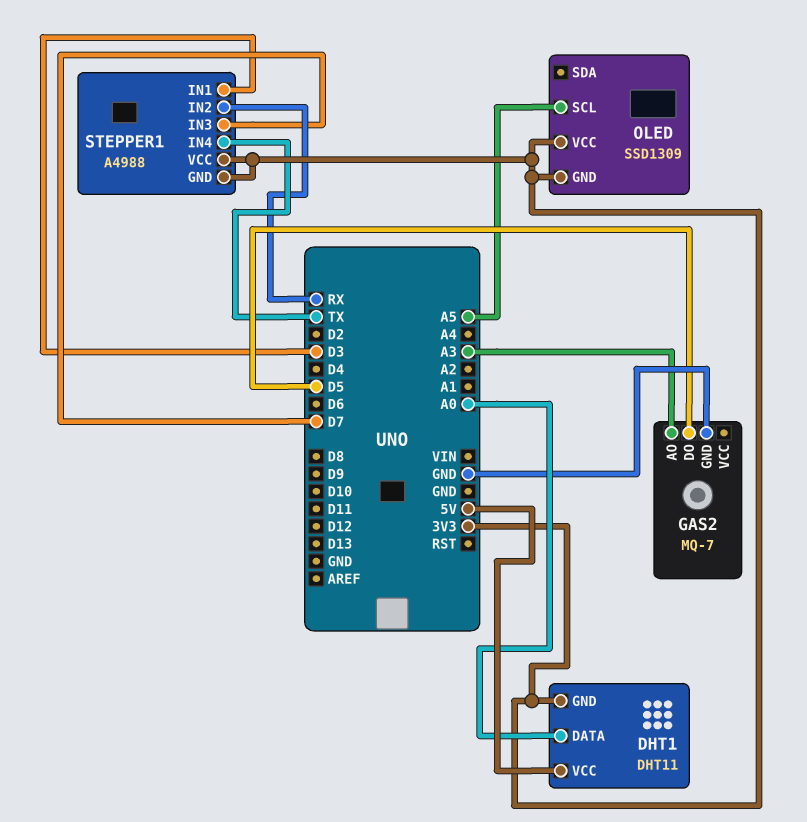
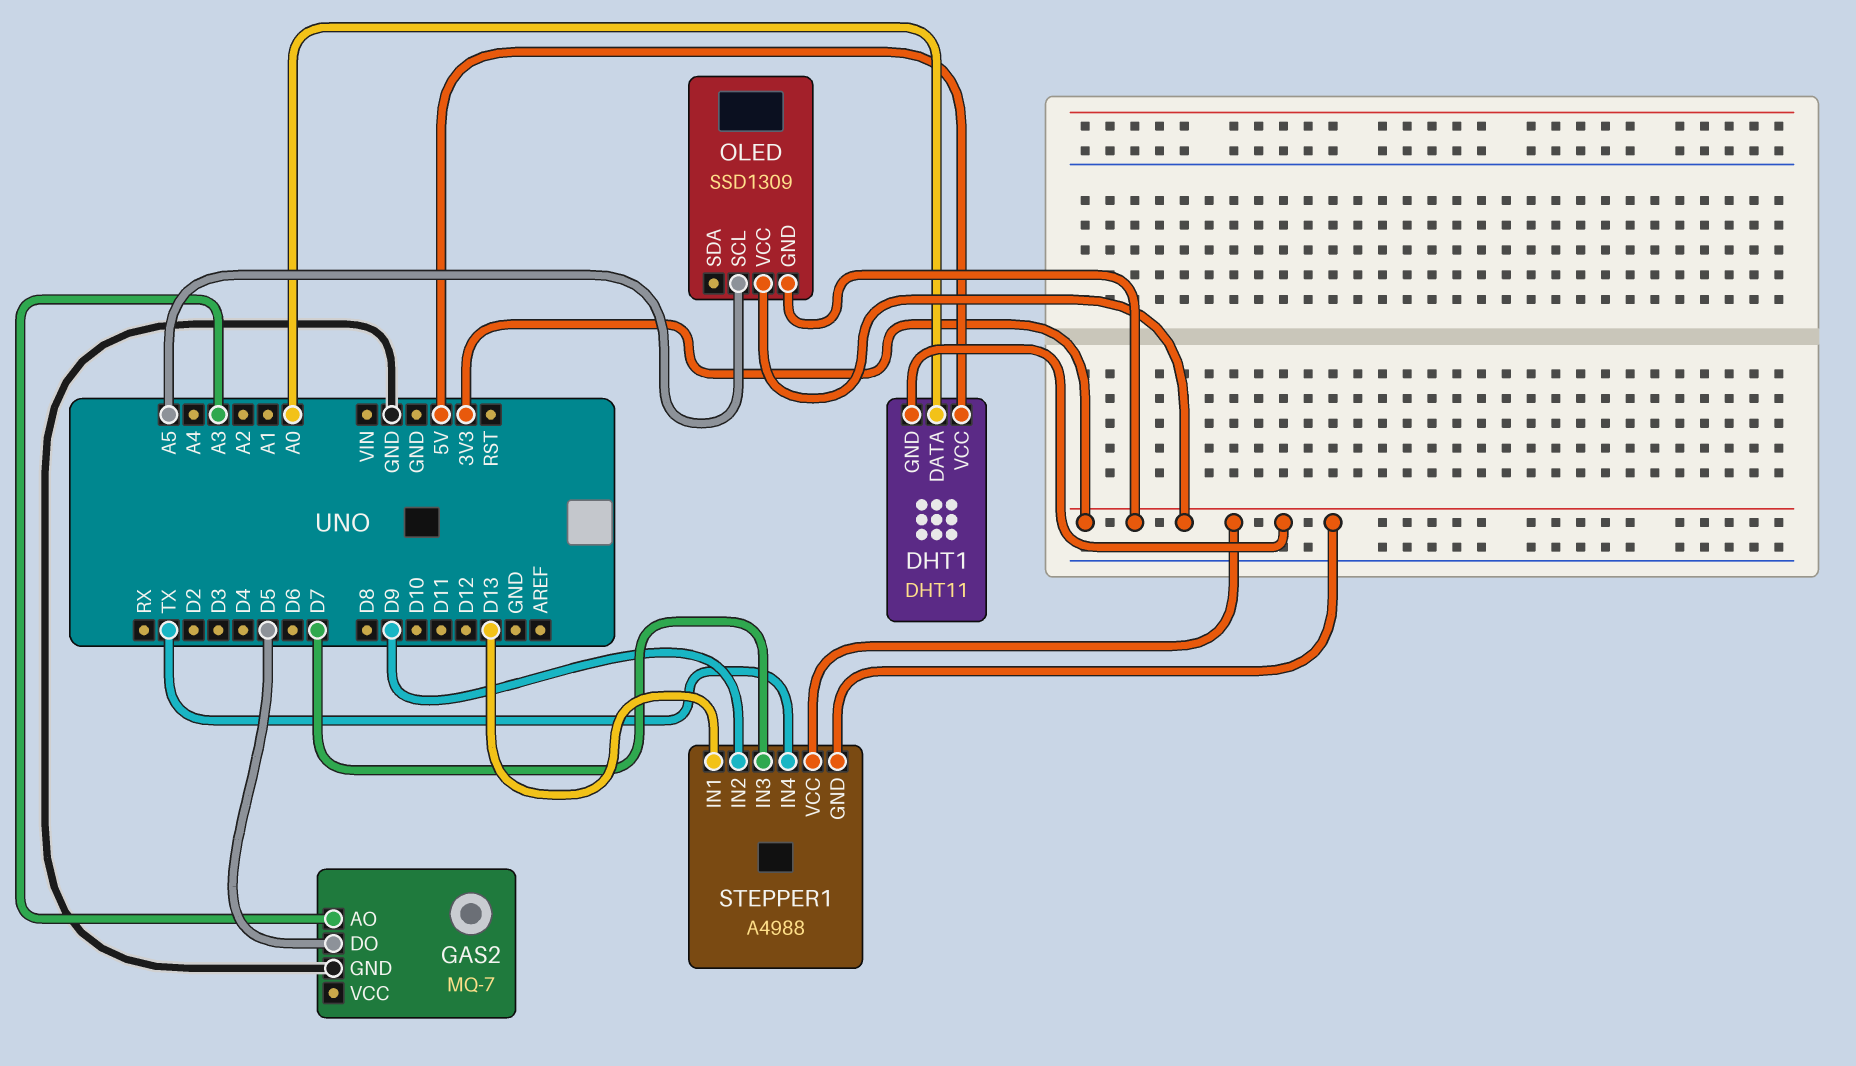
STEPPER1 pin IN1: D3 -> D13
STEPPER1 pin IN2: RX -> D9

